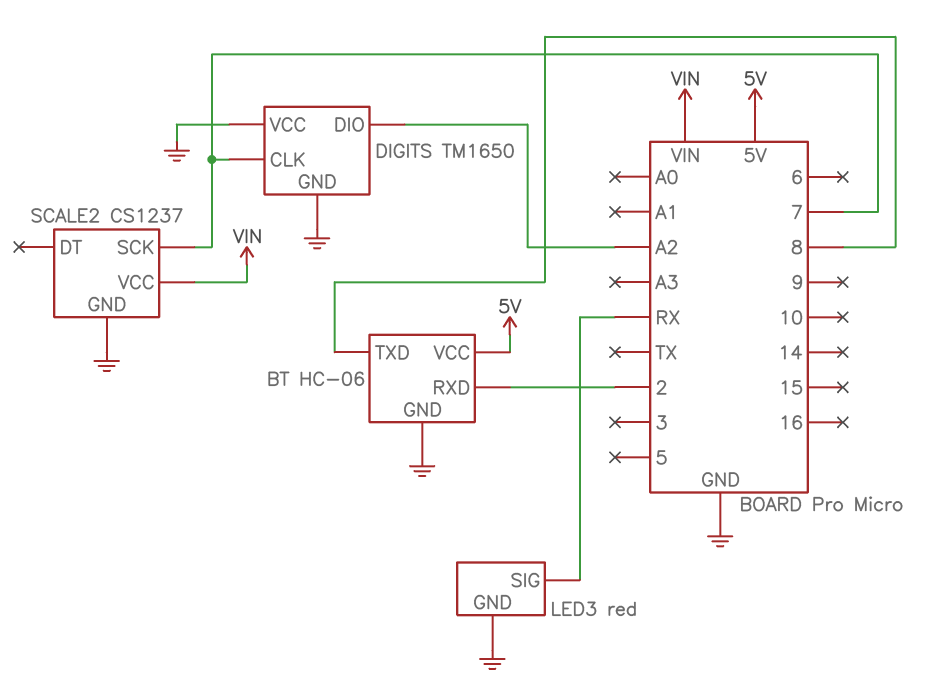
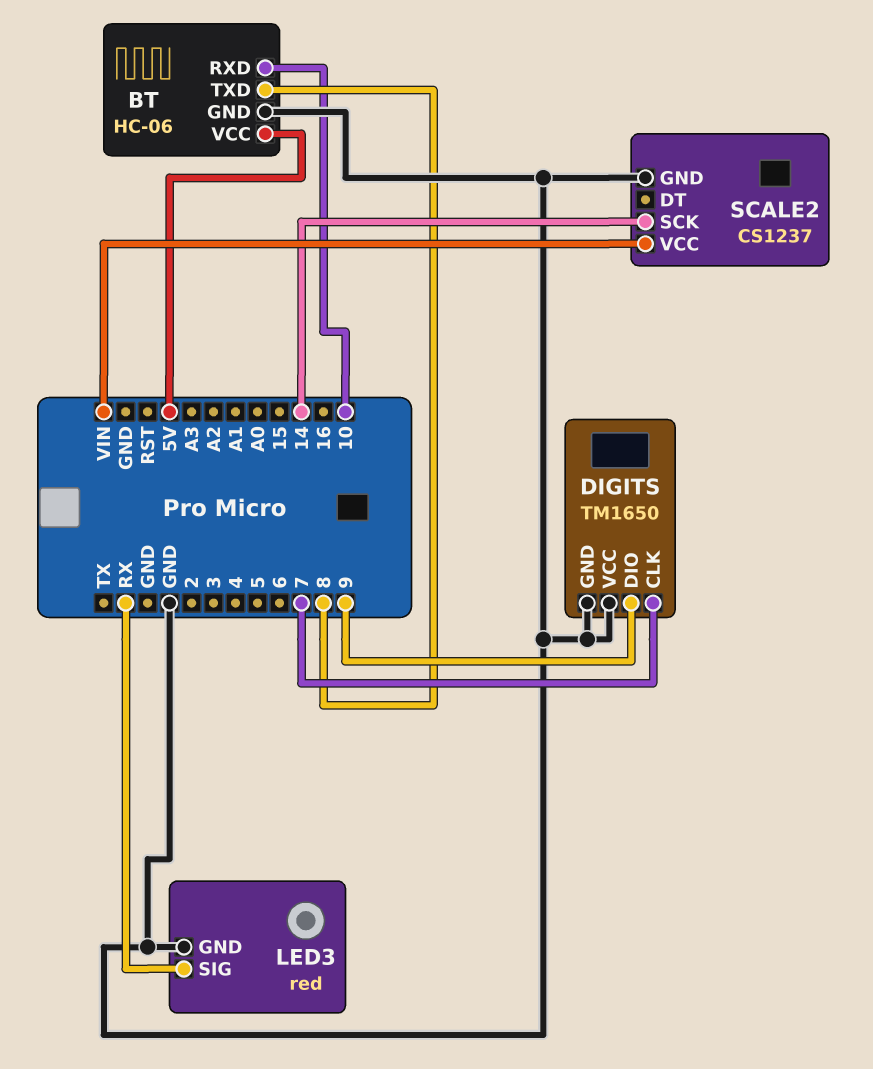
BT pin RXD: 2 -> 10
DIGITS pin DIO: A2 -> 9
SCALE2 pin SCK: 7 -> 14

